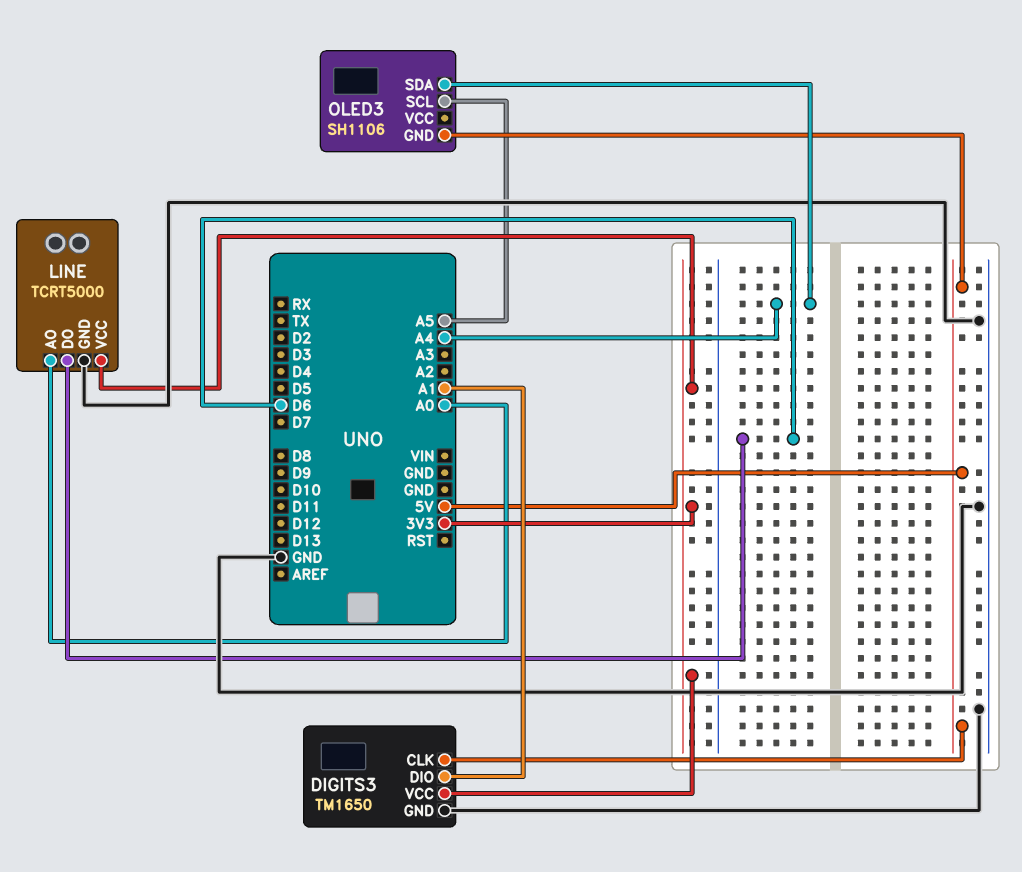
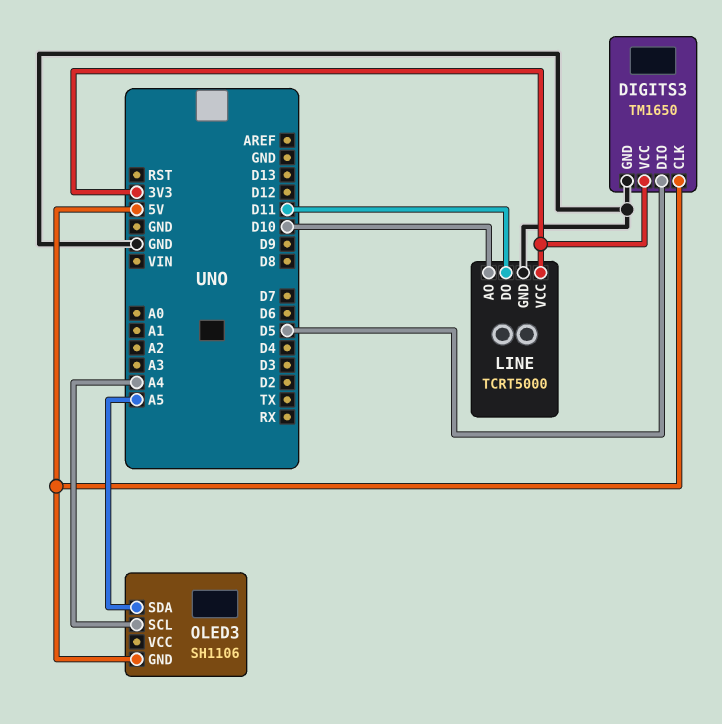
DIGITS3 pin DIO: A1 -> D5
LINE pin AO: A0 -> D10
LINE pin DO: D6 -> D11
OLED3 pin SCL: A5 -> A4
OLED3 pin SDA: A4 -> A5

